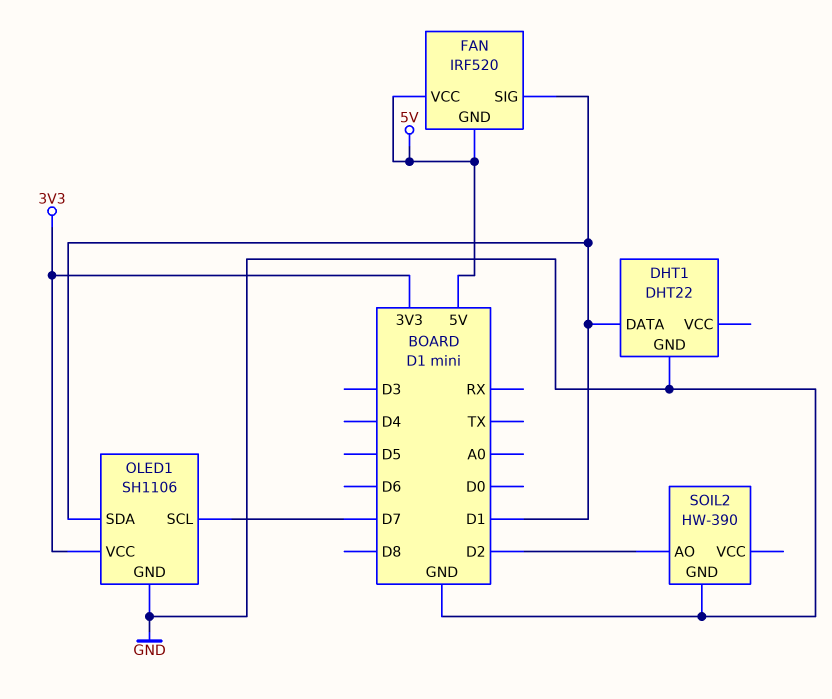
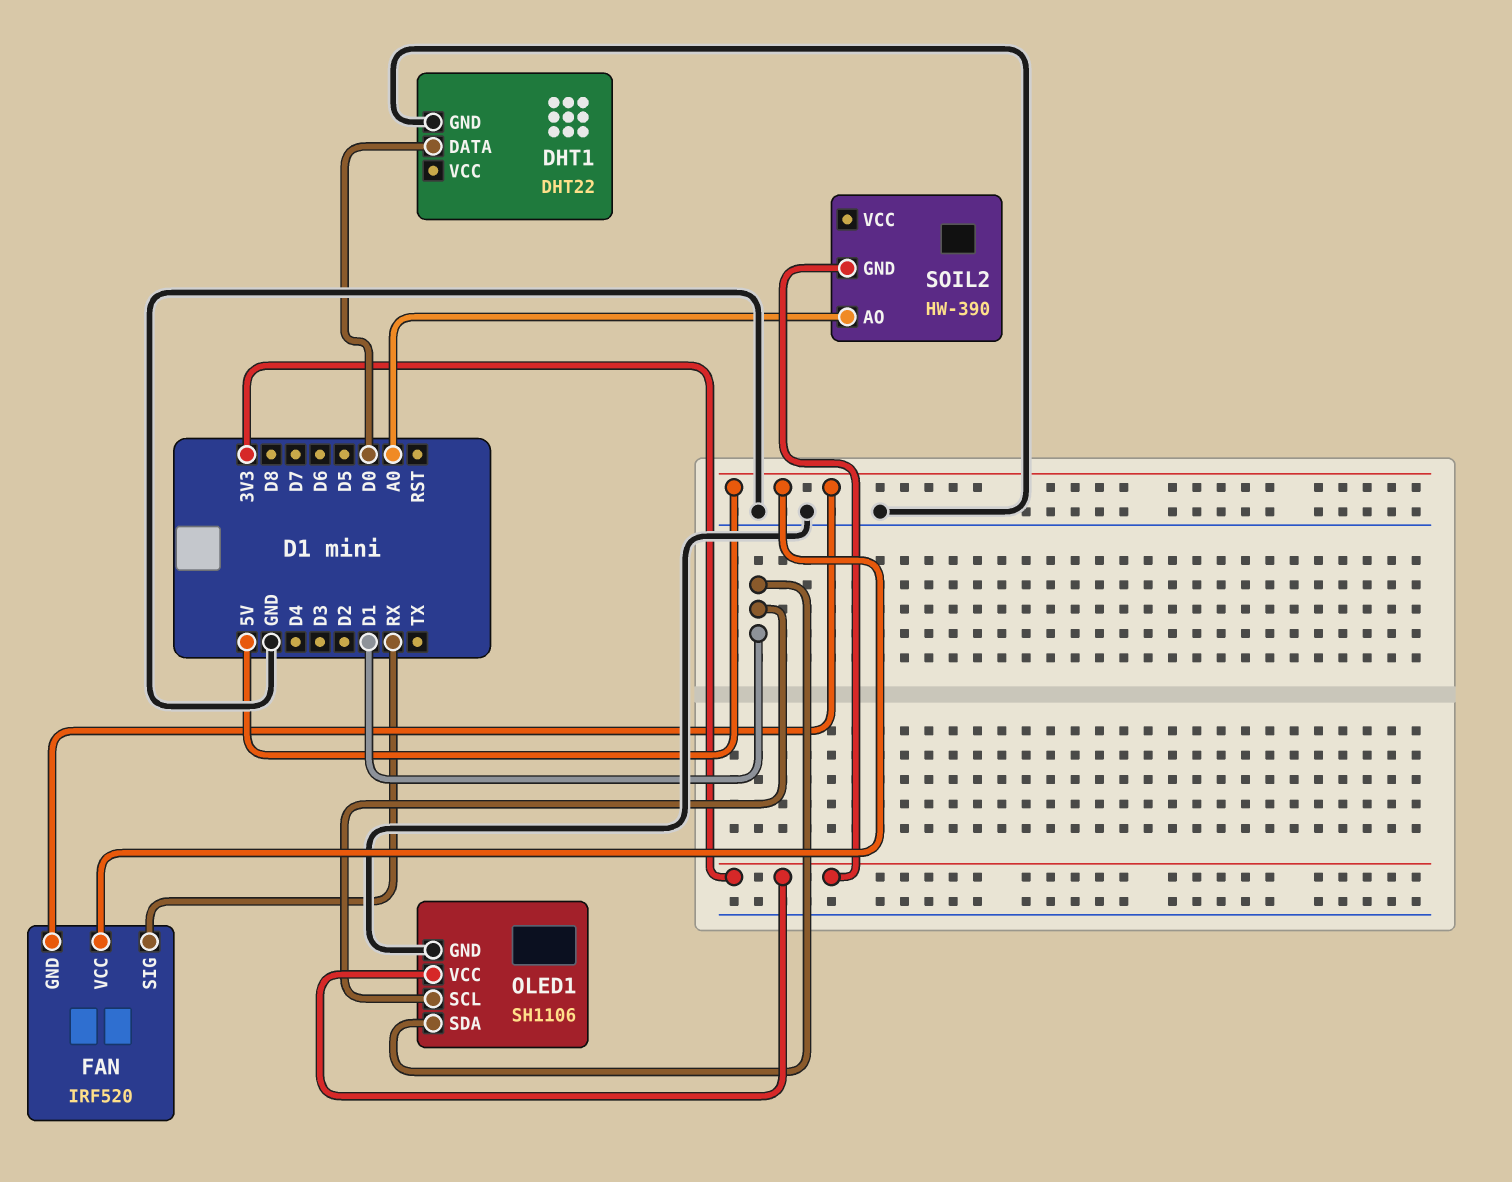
DHT1 pin DATA: D1 -> D0
FAN pin SIG: D1 -> RX
OLED1 pin SCL: D7 -> D1
SOIL2 pin AO: D2 -> A0
SOIL2 pin GND: GND -> 3V3

